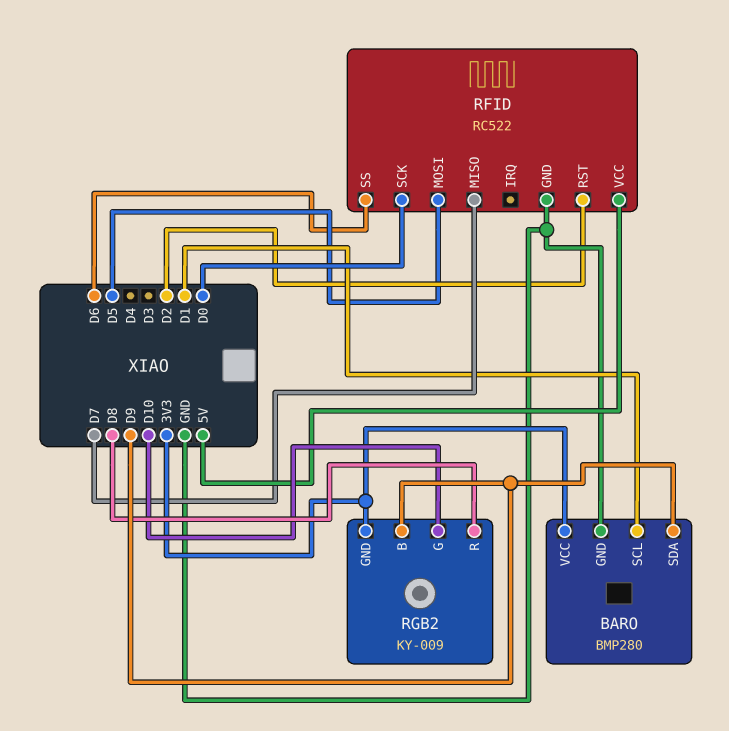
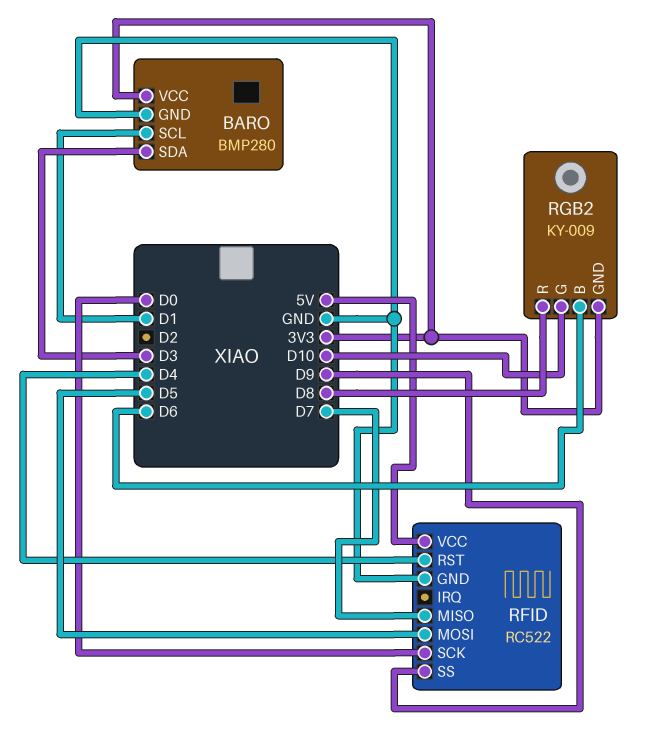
BARO pin SDA: D9 -> D3
RFID pin RST: D2 -> D4
RFID pin SS: D6 -> D9
RGB2 pin B: D9 -> D6

